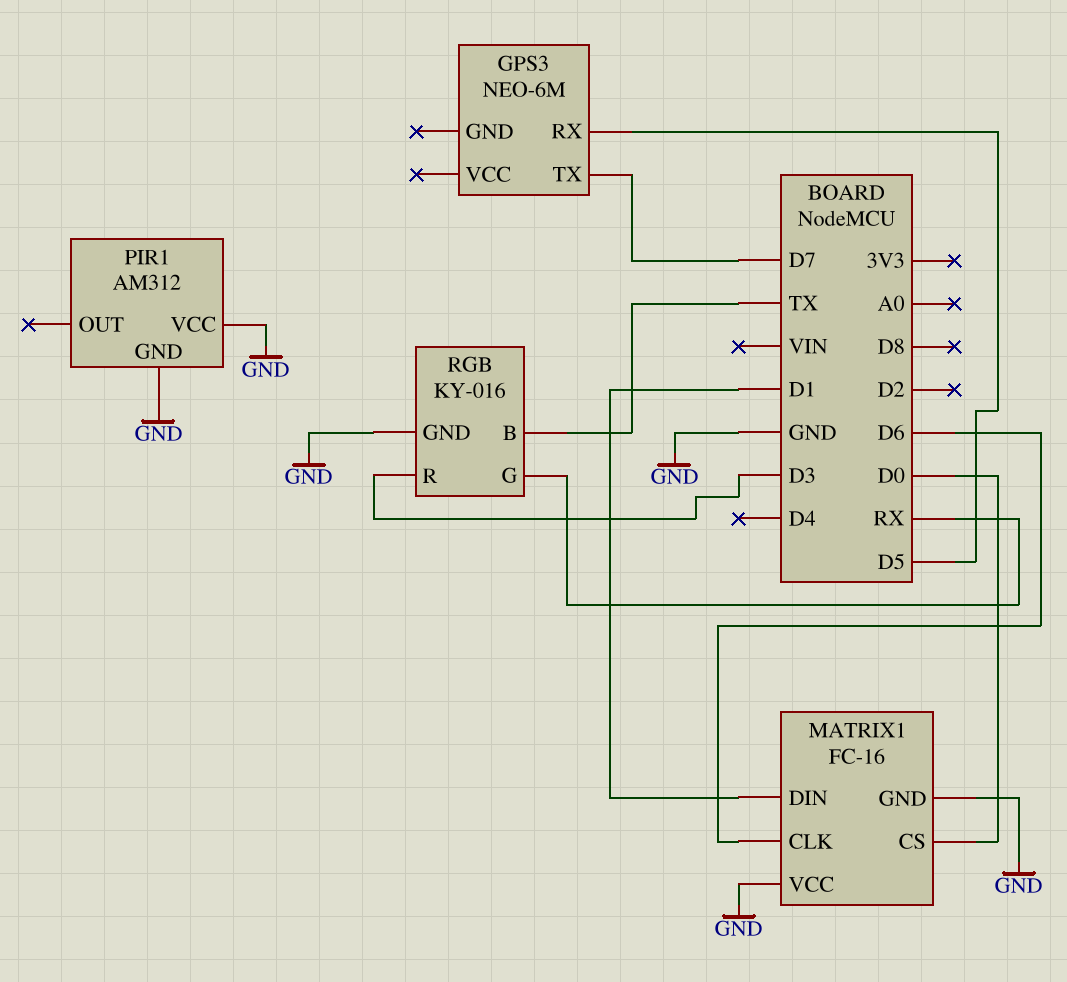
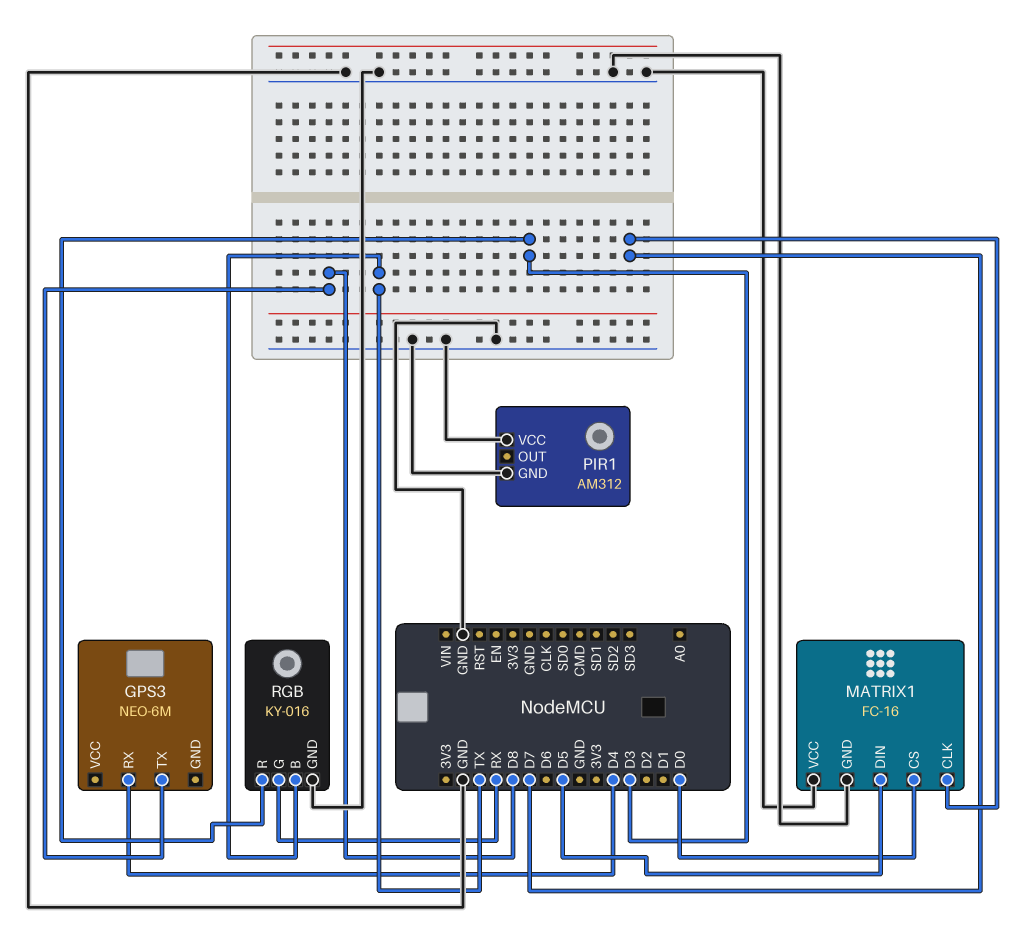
GPS3 pin RX: D5 -> D4
GPS3 pin TX: D7 -> D8
MATRIX1 pin CLK: D6 -> D7
MATRIX1 pin DIN: D1 -> D5

